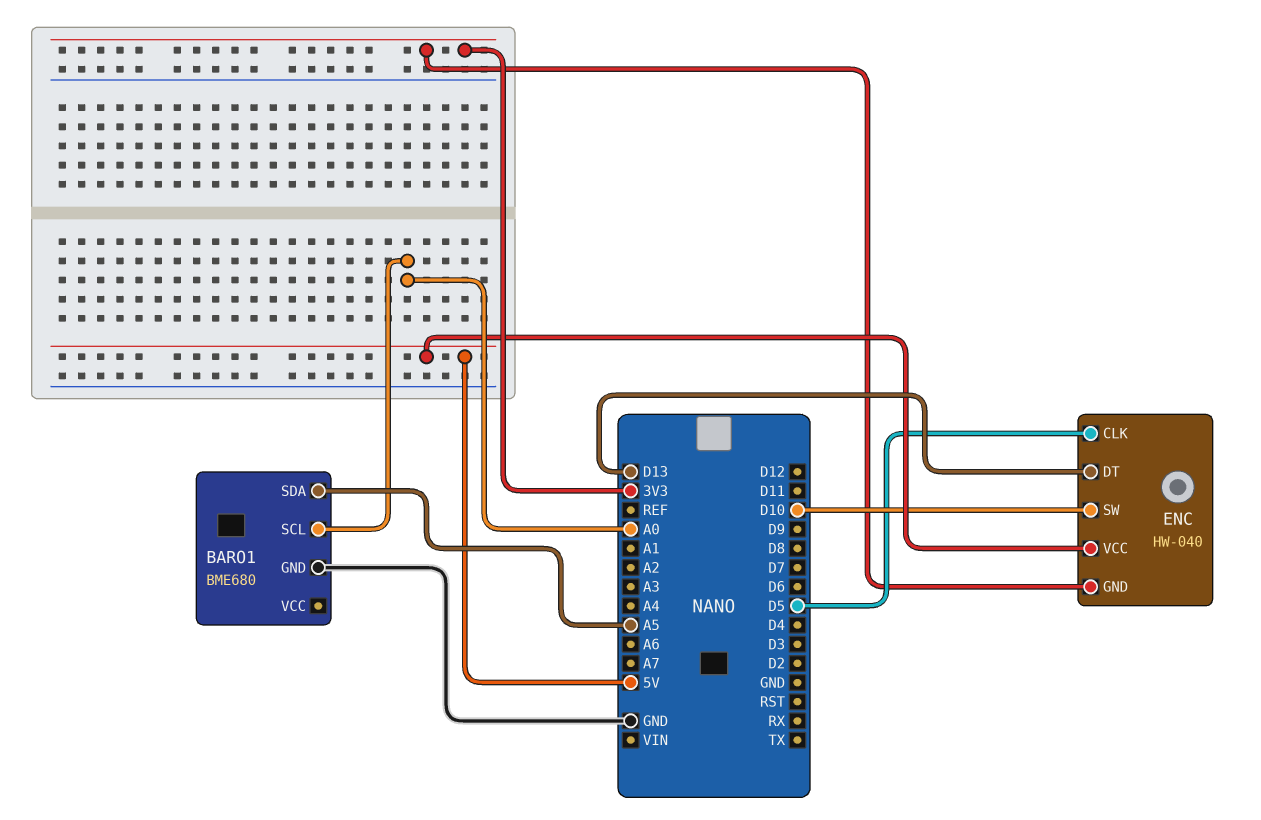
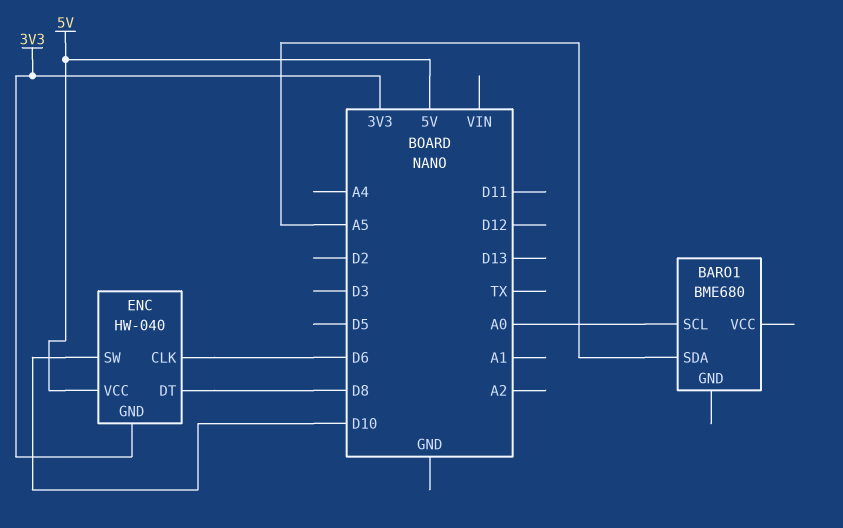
BARO1 pin GND: GND -> none
ENC pin CLK: D5 -> D6
ENC pin DT: D13 -> D8

